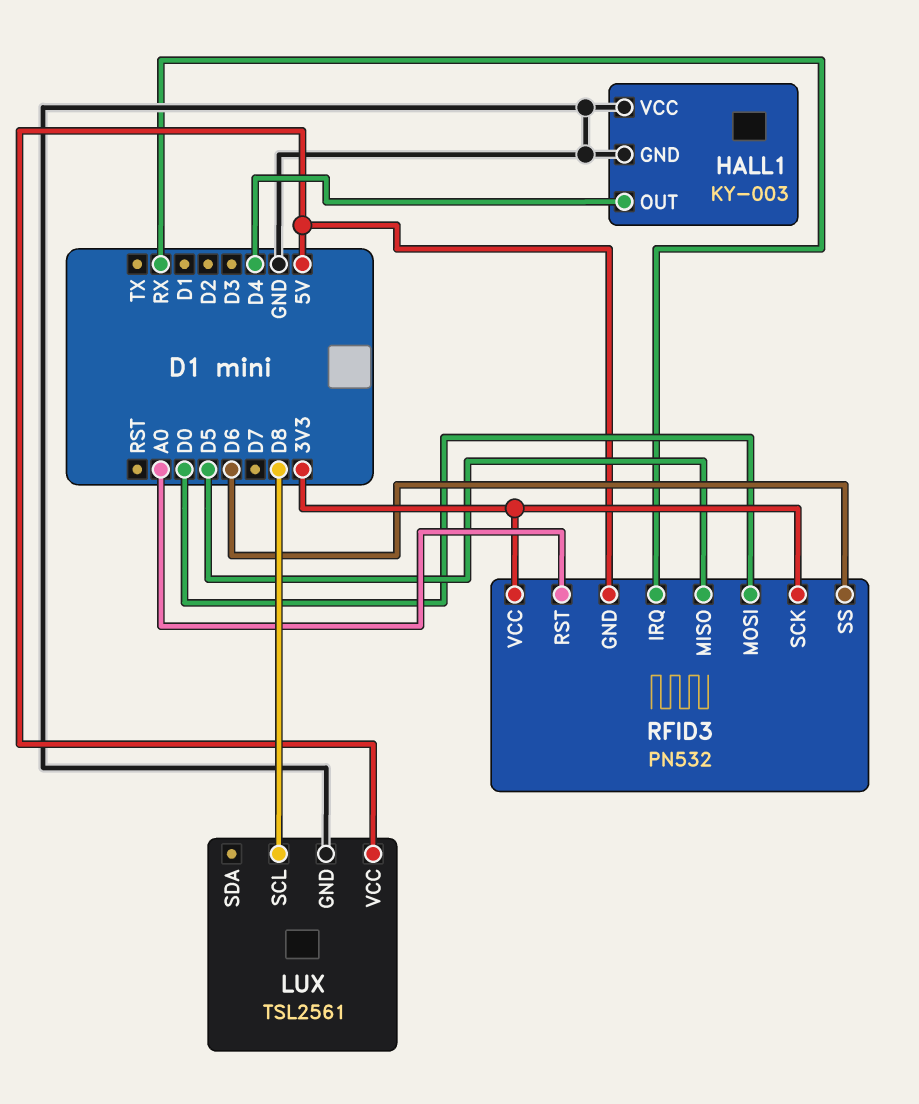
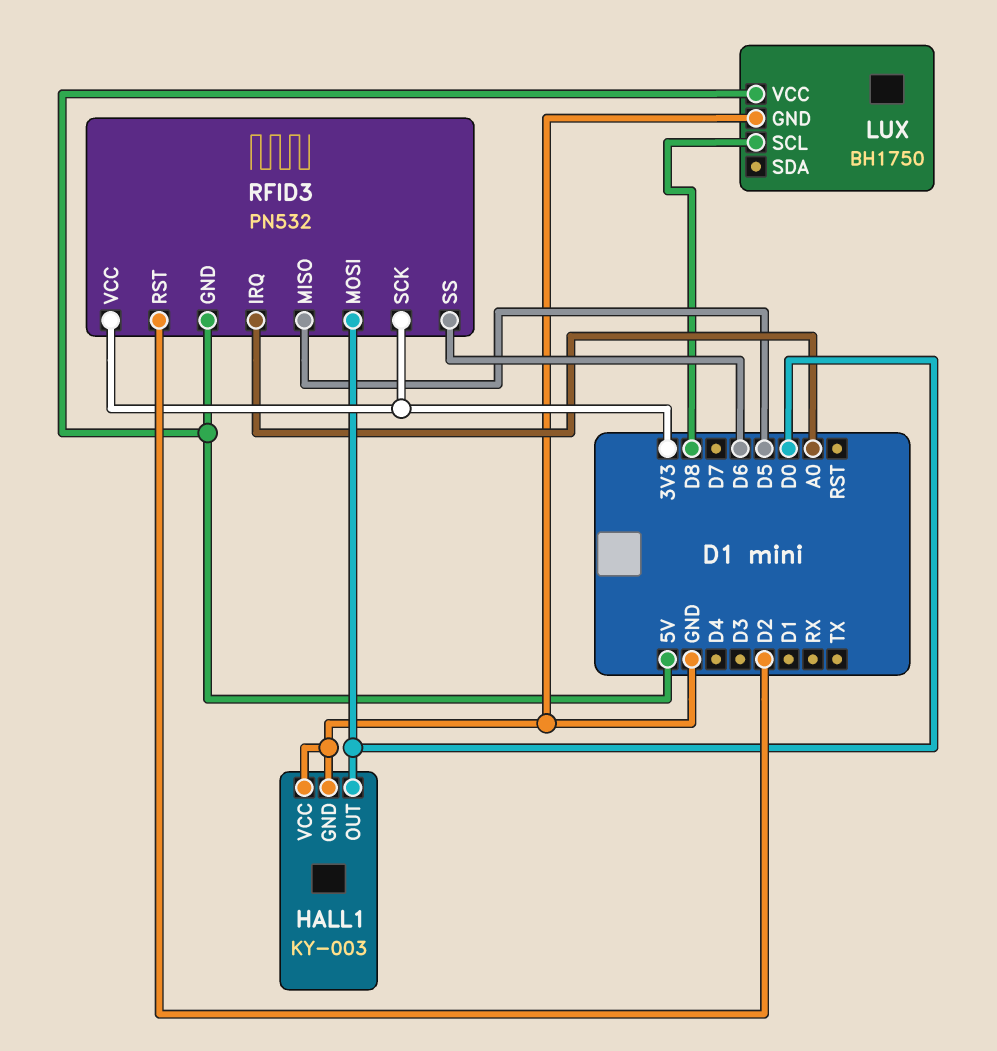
HALL1 pin OUT: D4 -> D0
LUX: TSL2561 -> BH1750
RFID3 pin IRQ: RX -> A0
RFID3 pin RST: A0 -> D2

